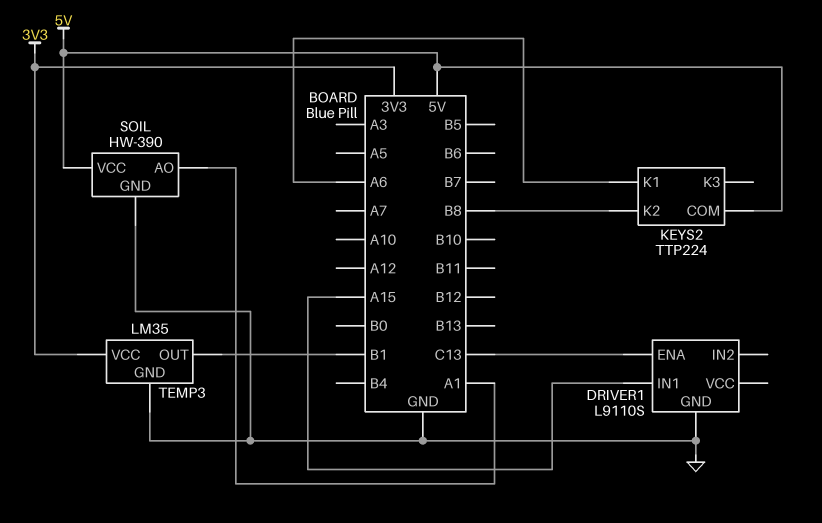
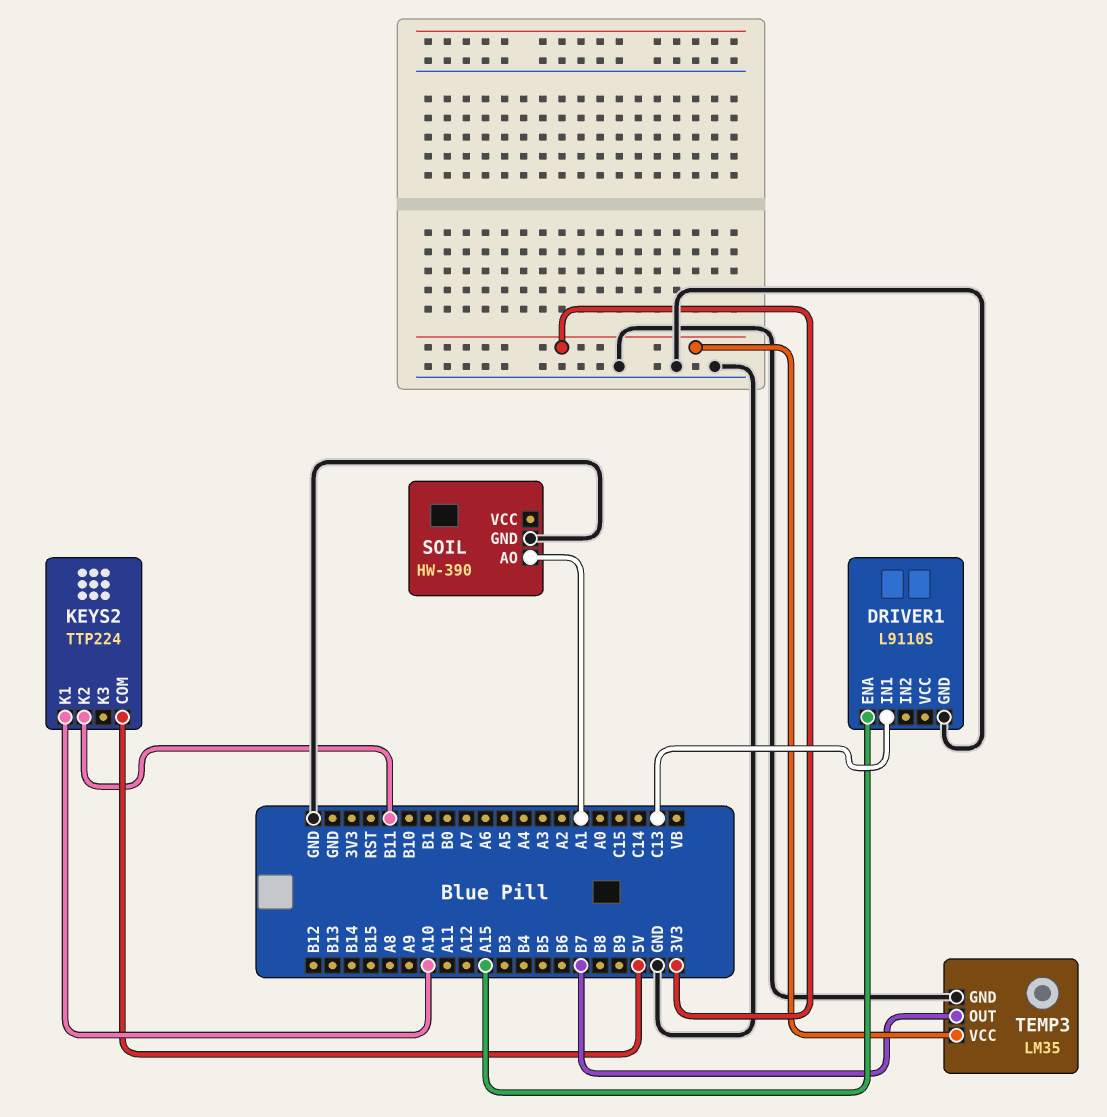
DRIVER1 pin ENA: C13 -> A15
DRIVER1 pin IN1: A15 -> C13
KEYS2 pin K1: A6 -> A10
KEYS2 pin K2: B8 -> B11
SOIL pin VCC: 5V -> none
TEMP3 pin OUT: B1 -> B7

